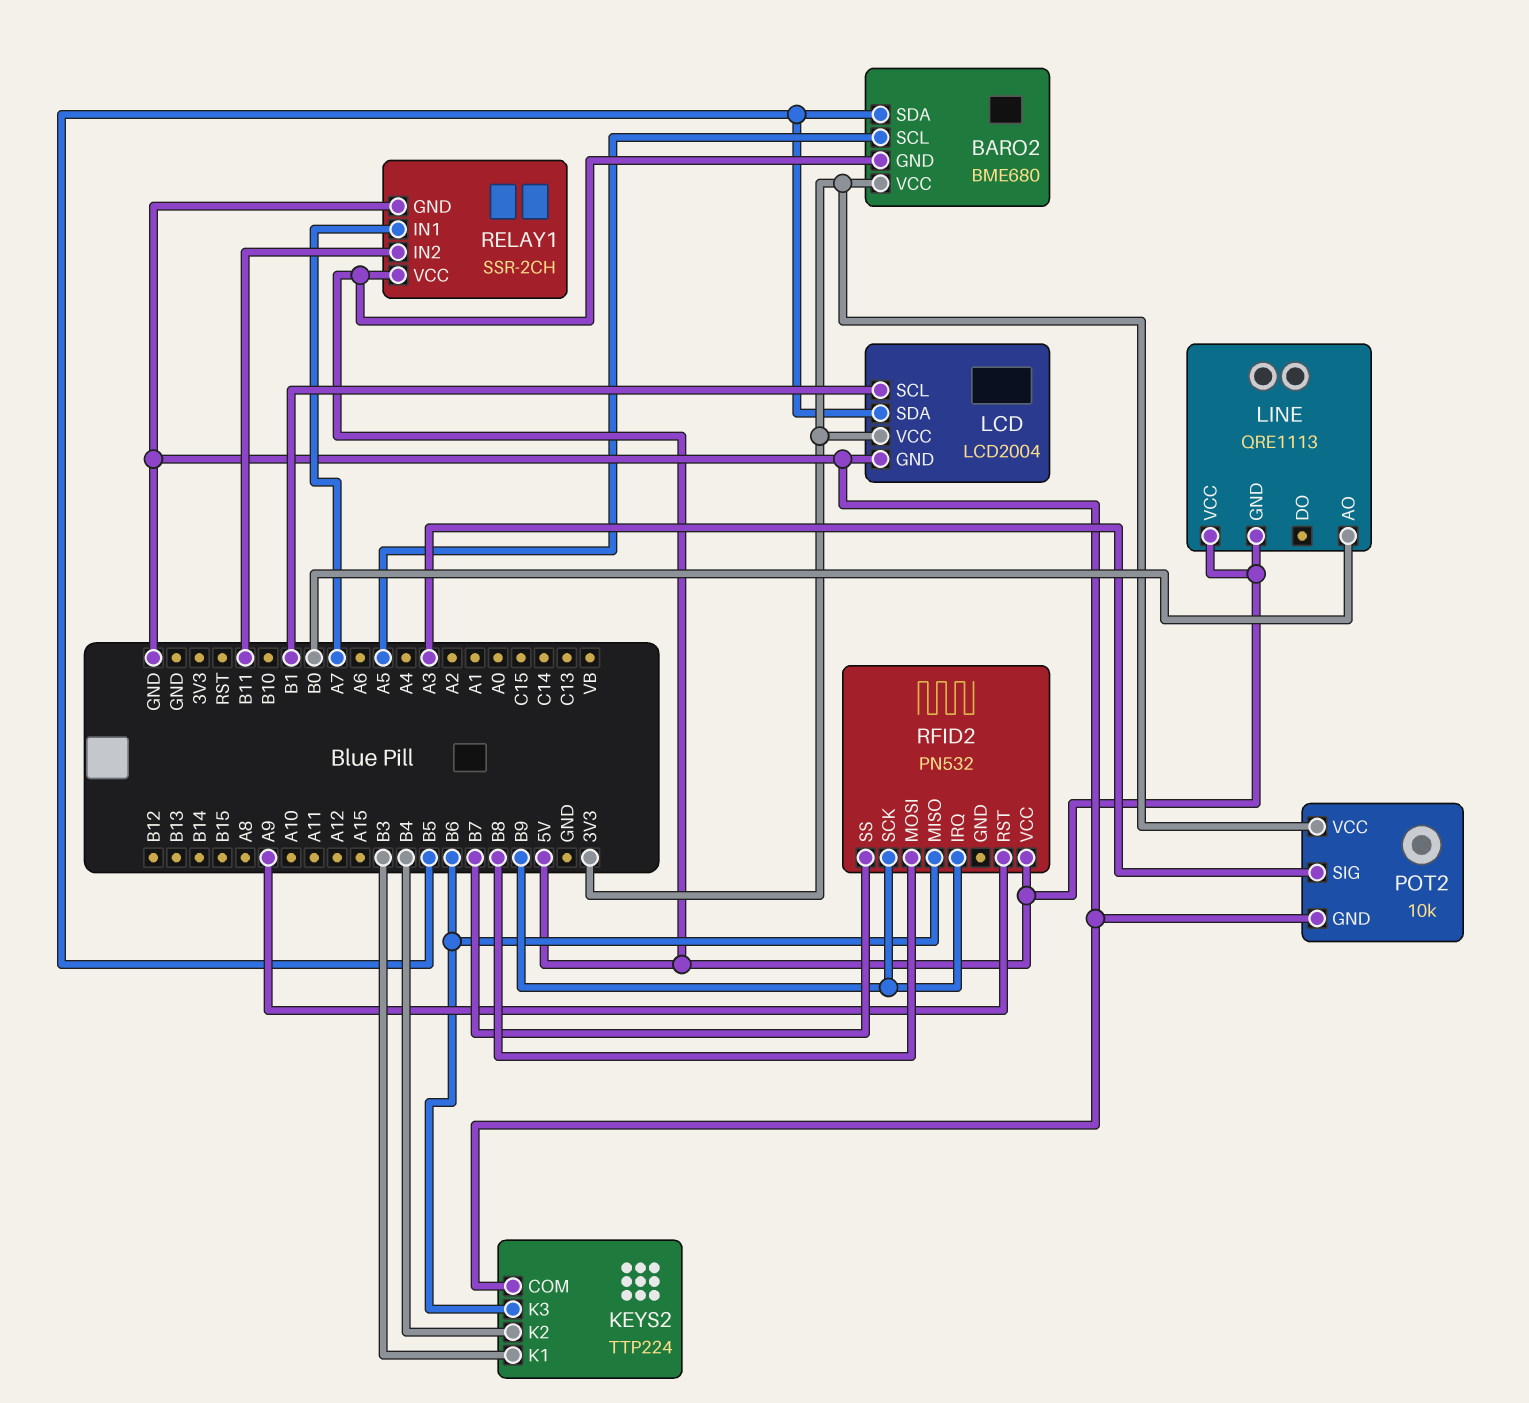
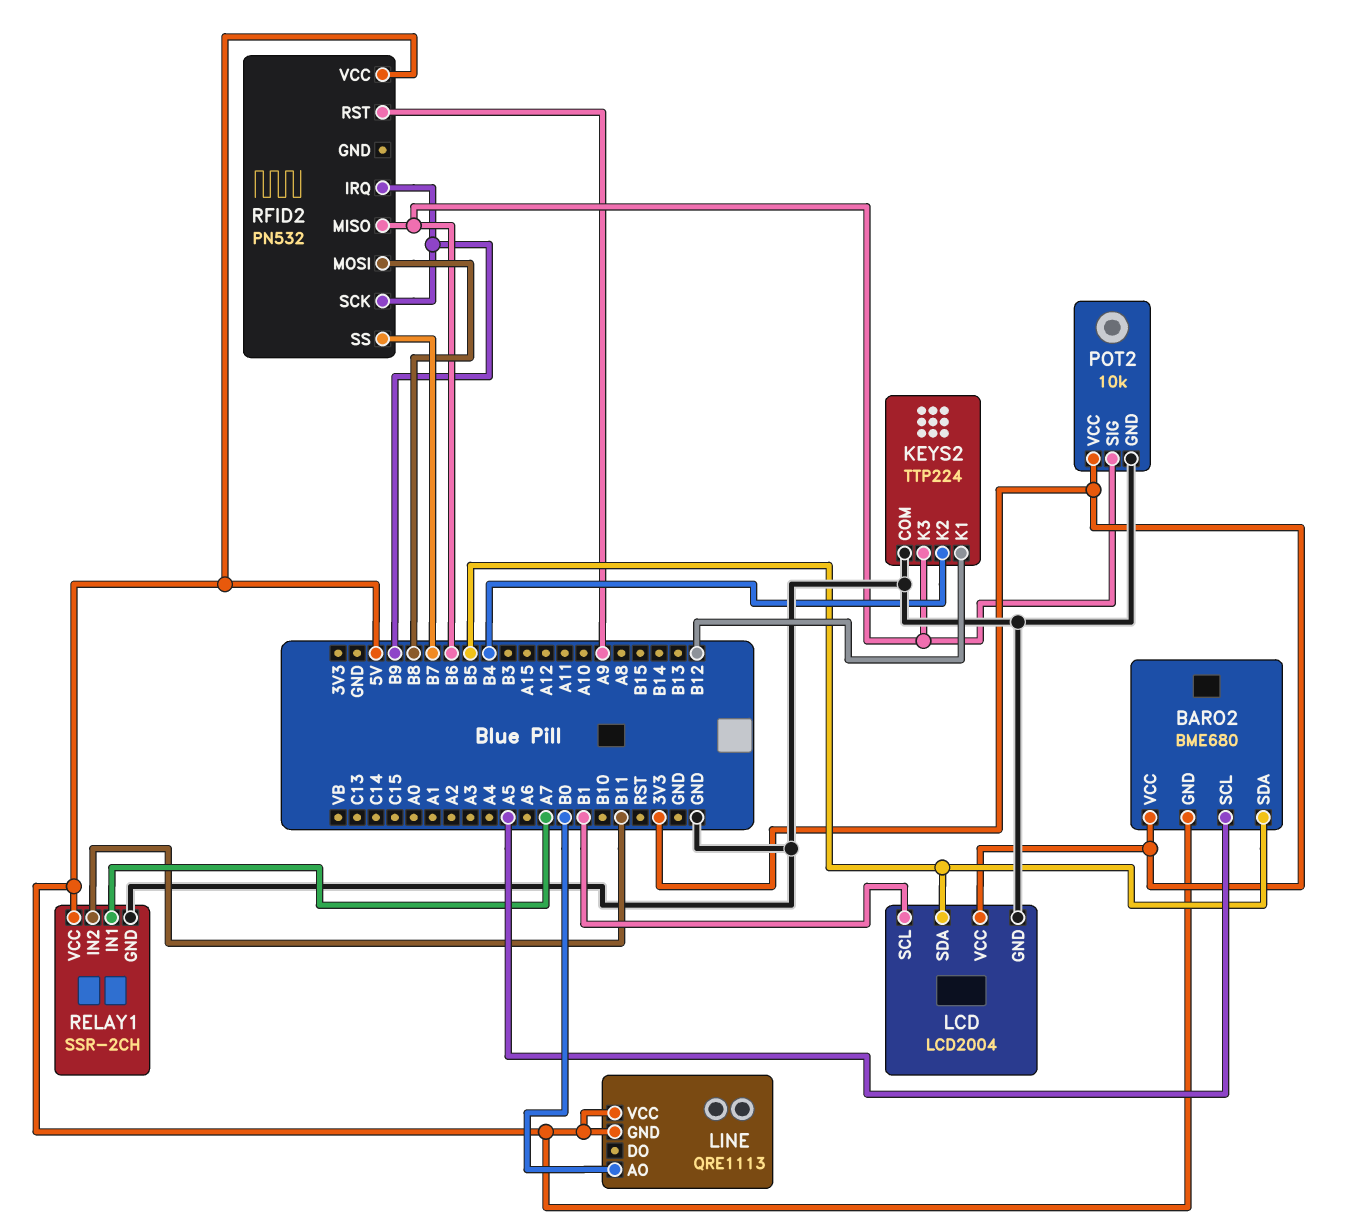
KEYS2 pin K1: B3 -> B12
POT2 pin SIG: A3 -> B6

